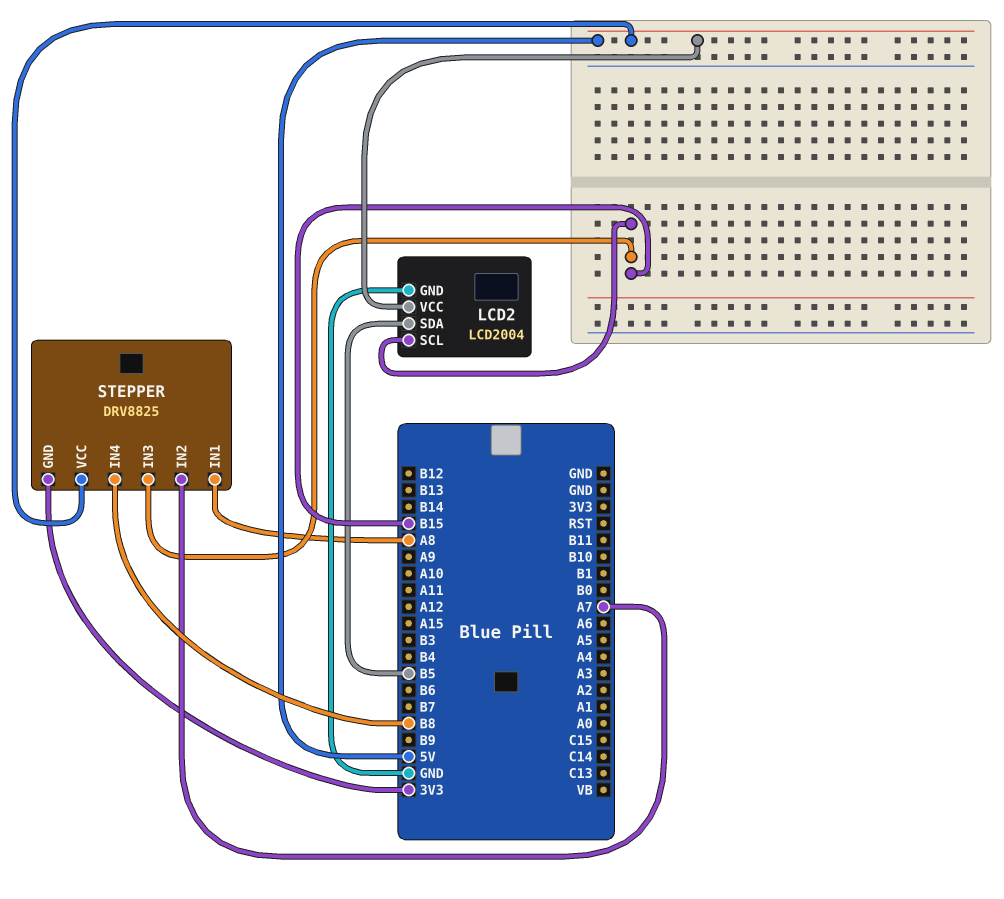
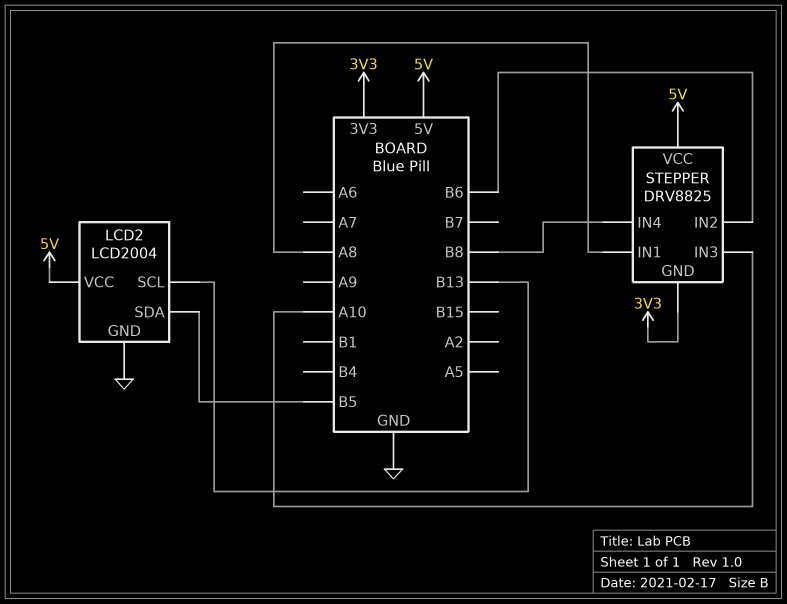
LCD2 pin SCL: B15 -> B13
STEPPER pin IN2: A7 -> B6
STEPPER pin IN3: B15 -> A10

